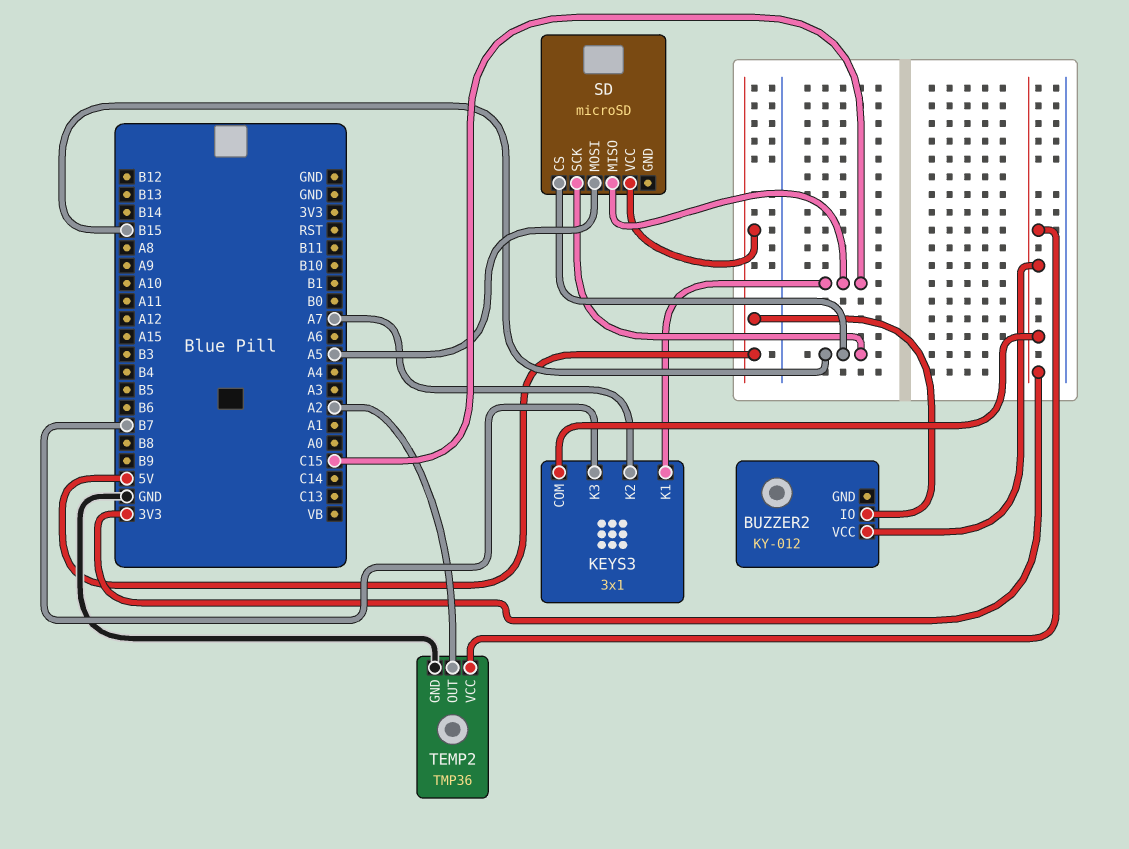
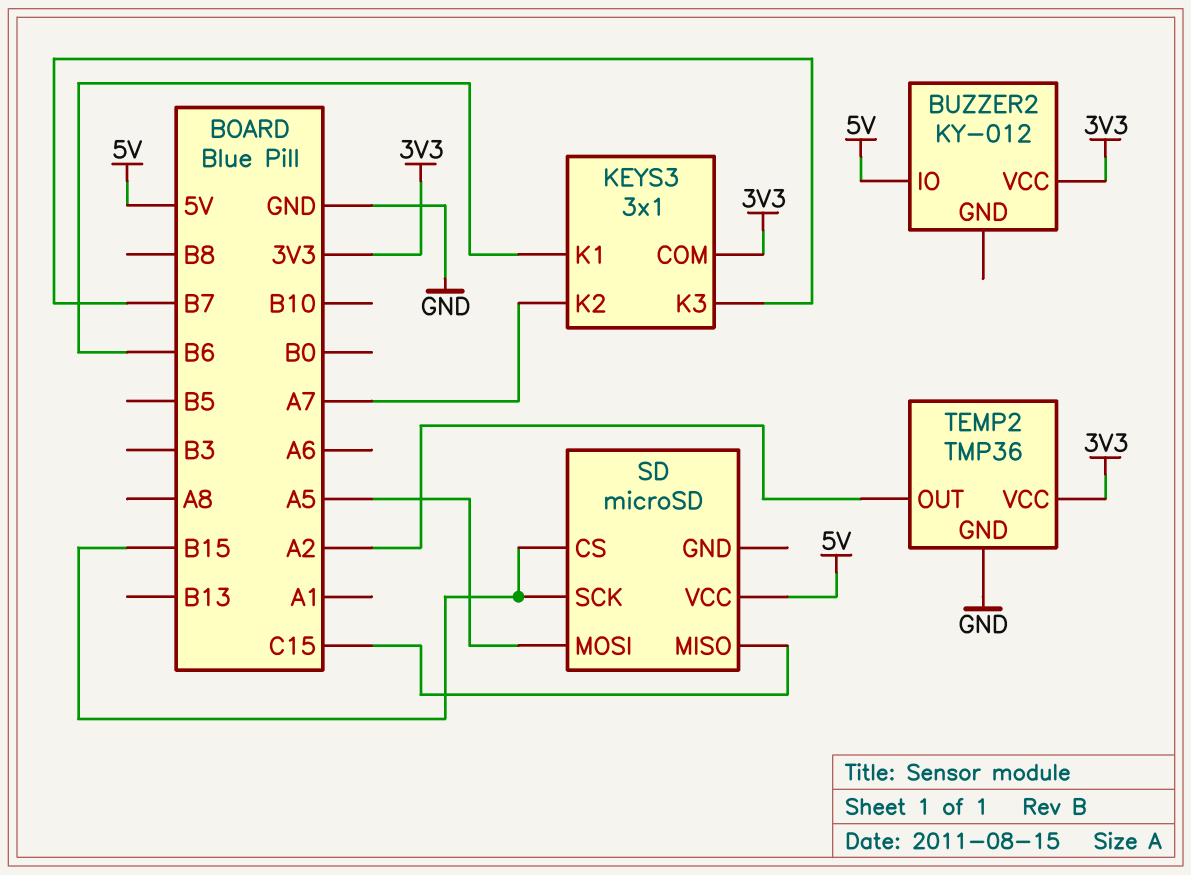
KEYS3 pin K1: C15 -> B6

